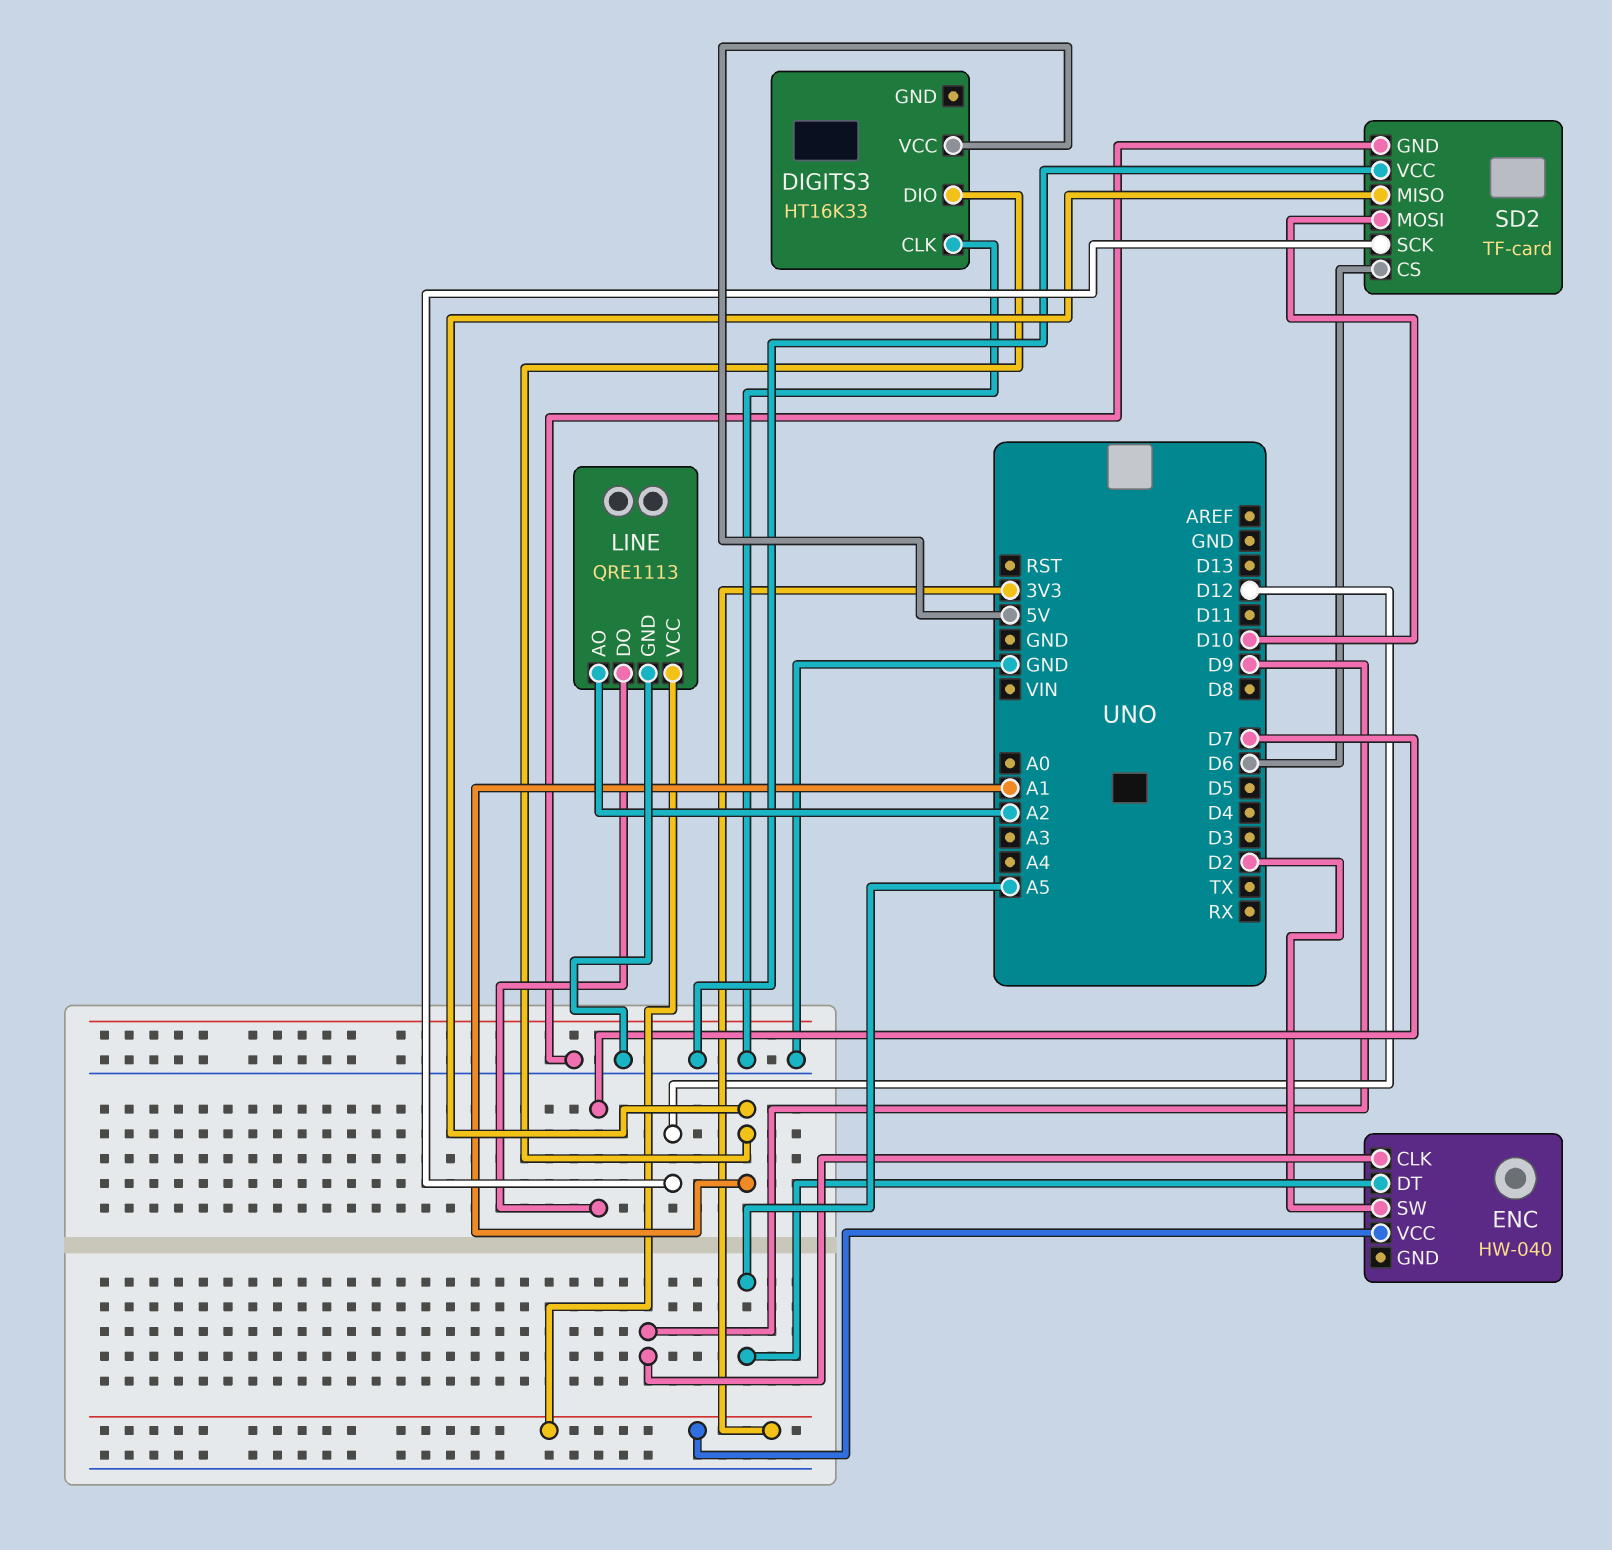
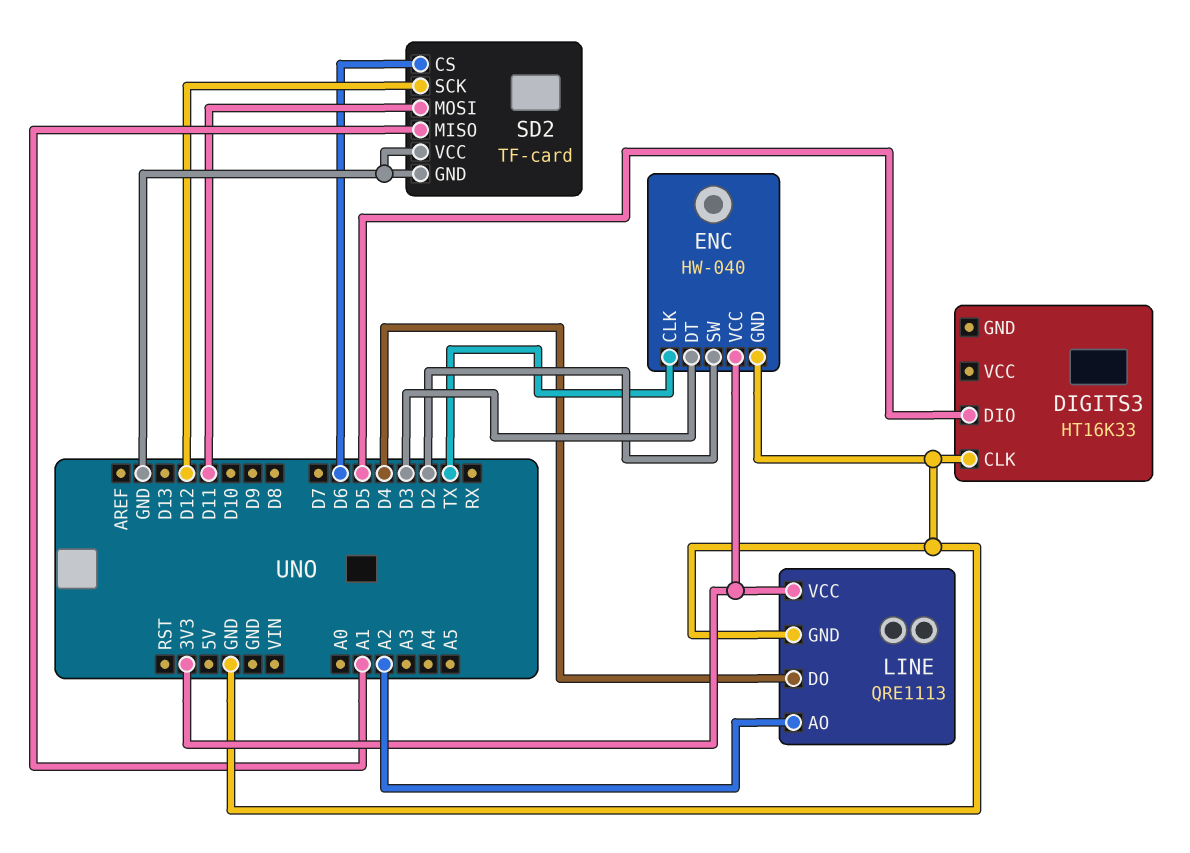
DIGITS3 pin DIO: A1 -> D5
DIGITS3 pin VCC: 5V -> none
ENC pin CLK: D9 -> TX
ENC pin DT: A5 -> D3
ENC pin GND: none -> GND
LINE pin DO: D7 -> D4
SD2 pin MOSI: D10 -> D11

